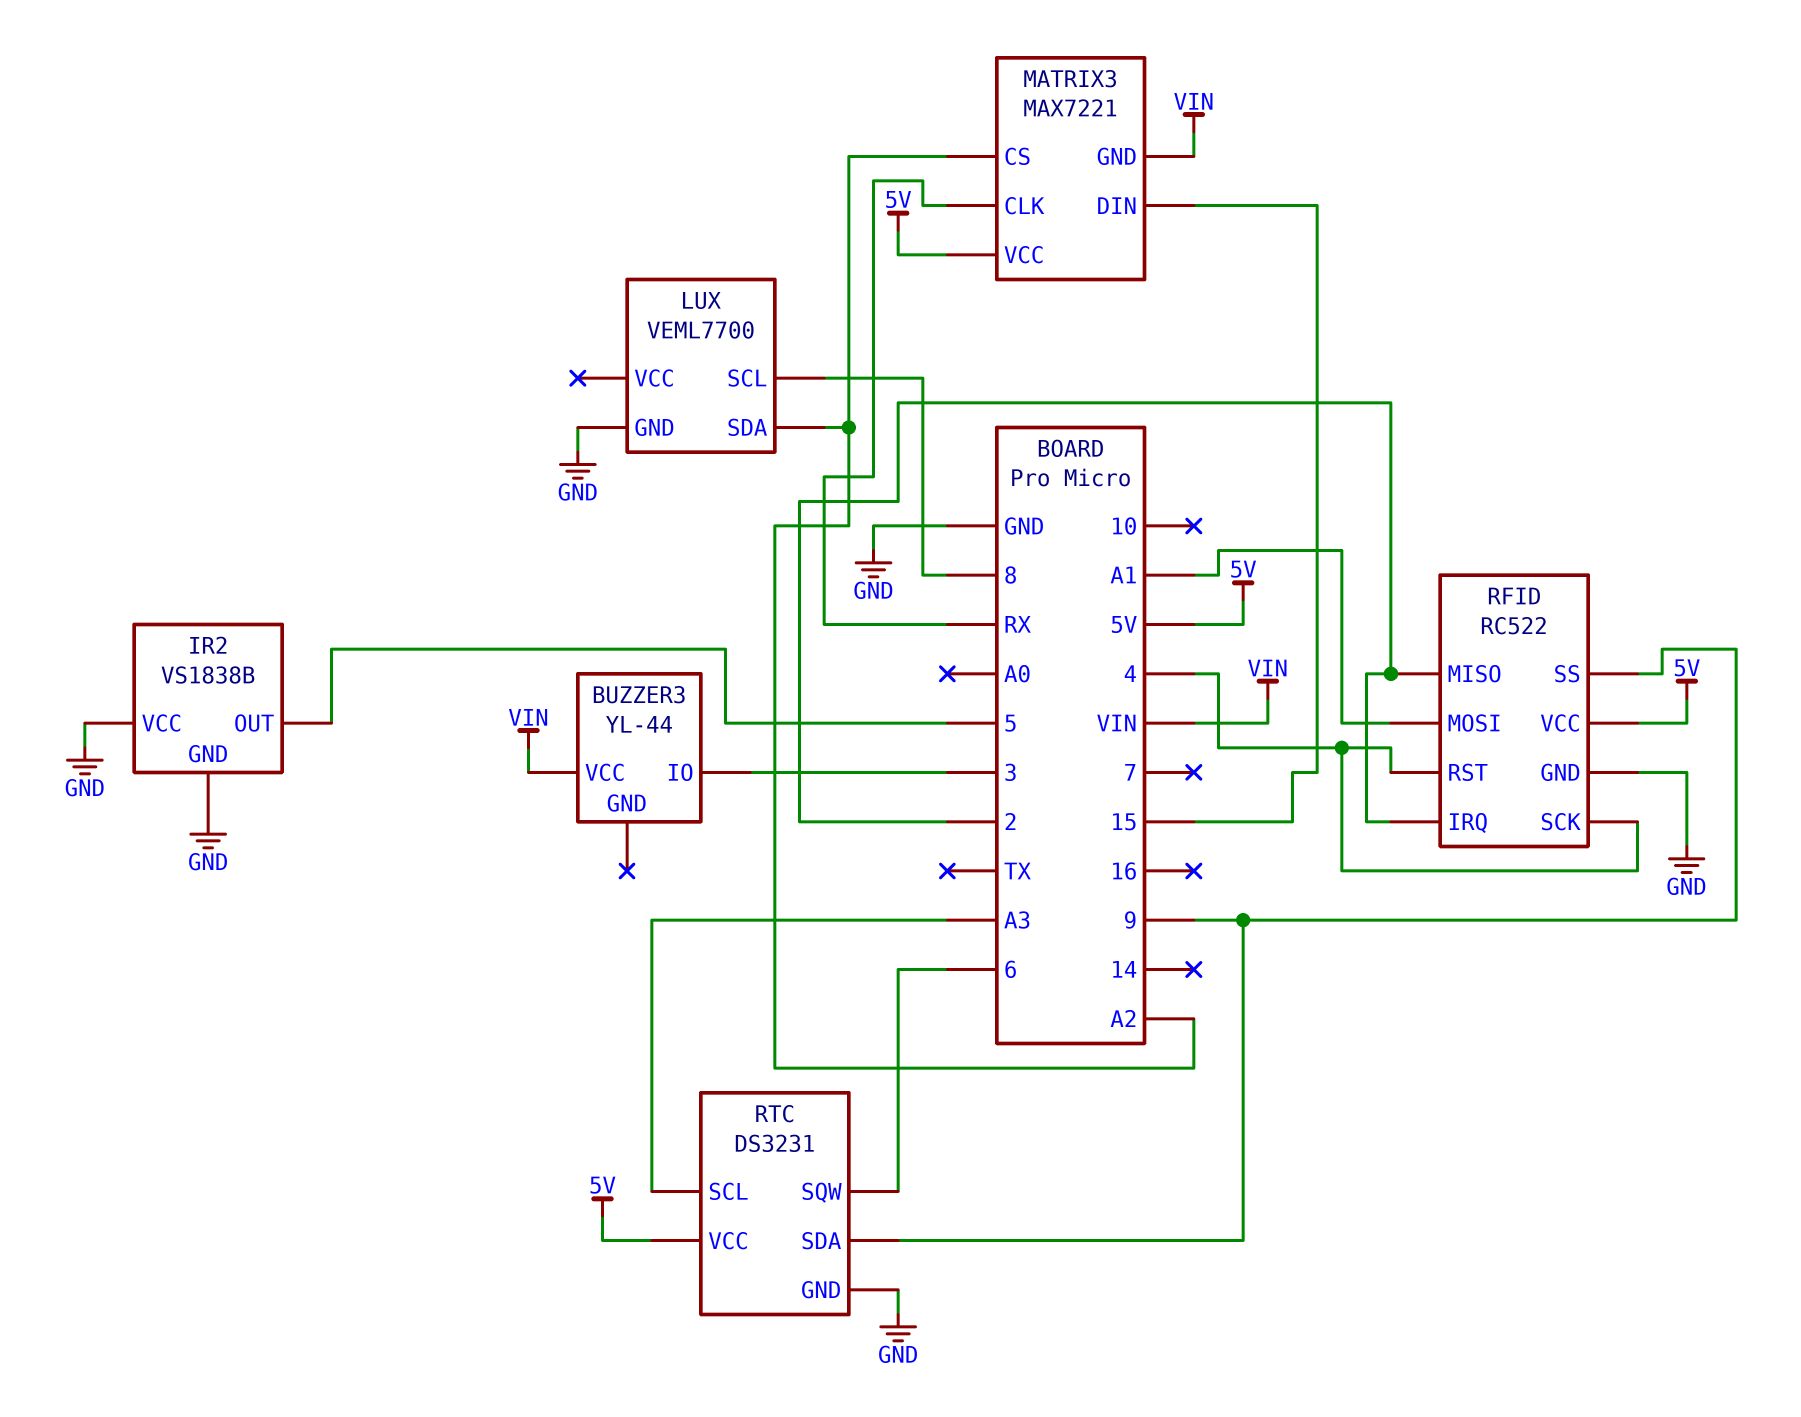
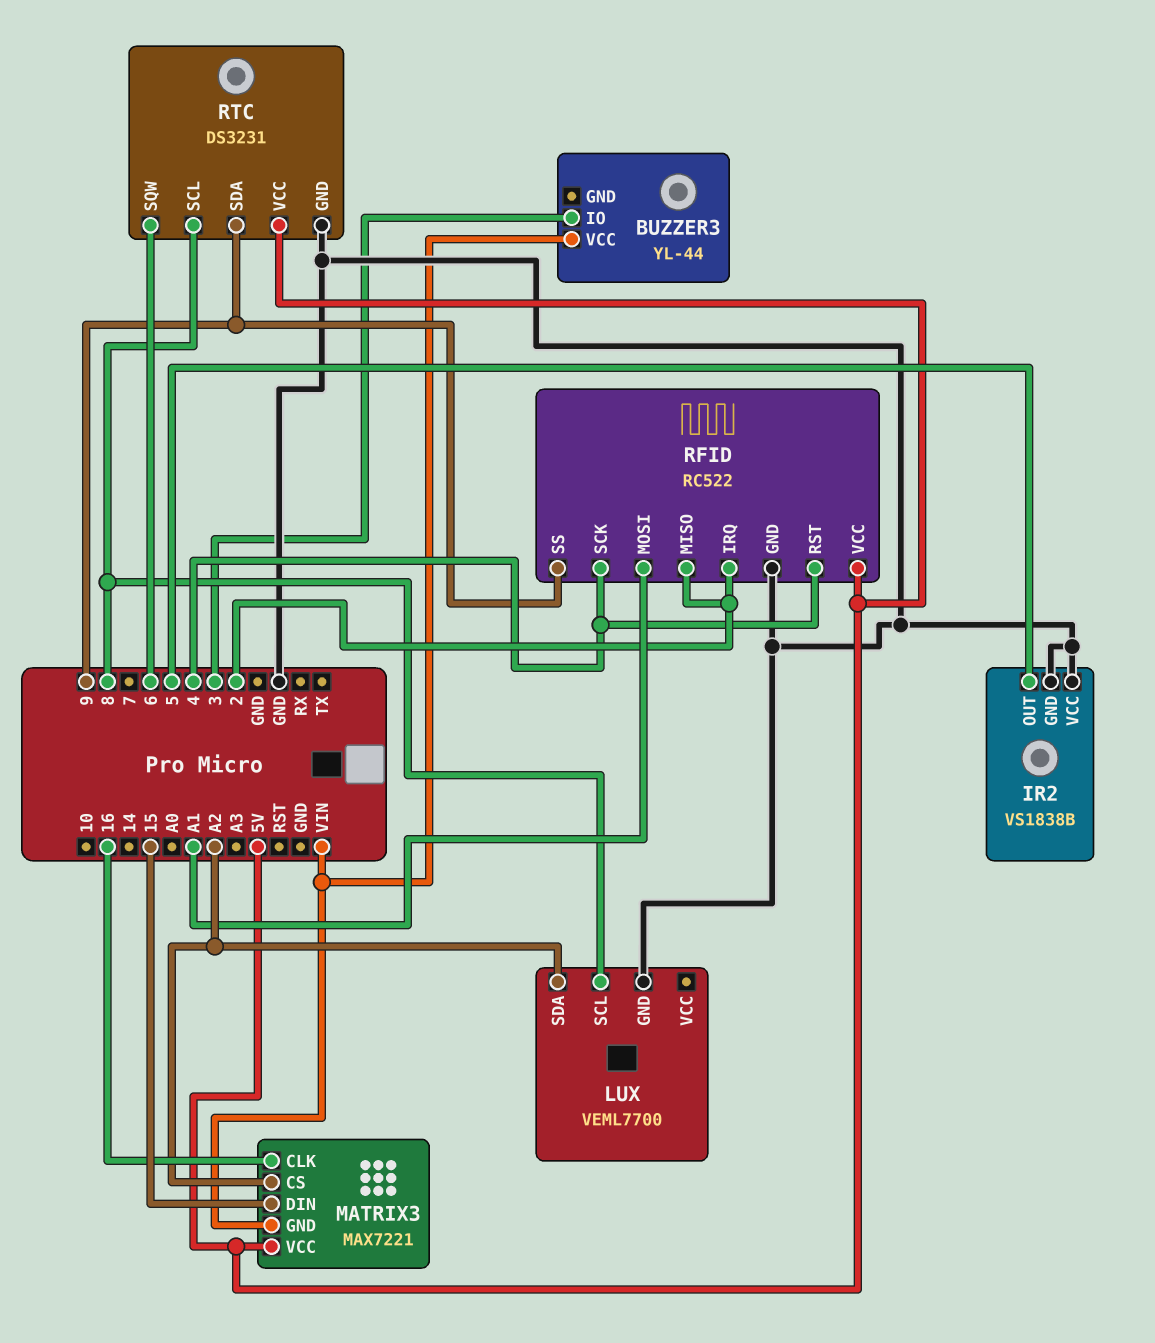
MATRIX3 pin CLK: RX -> 16
RTC pin SCL: A3 -> 8

